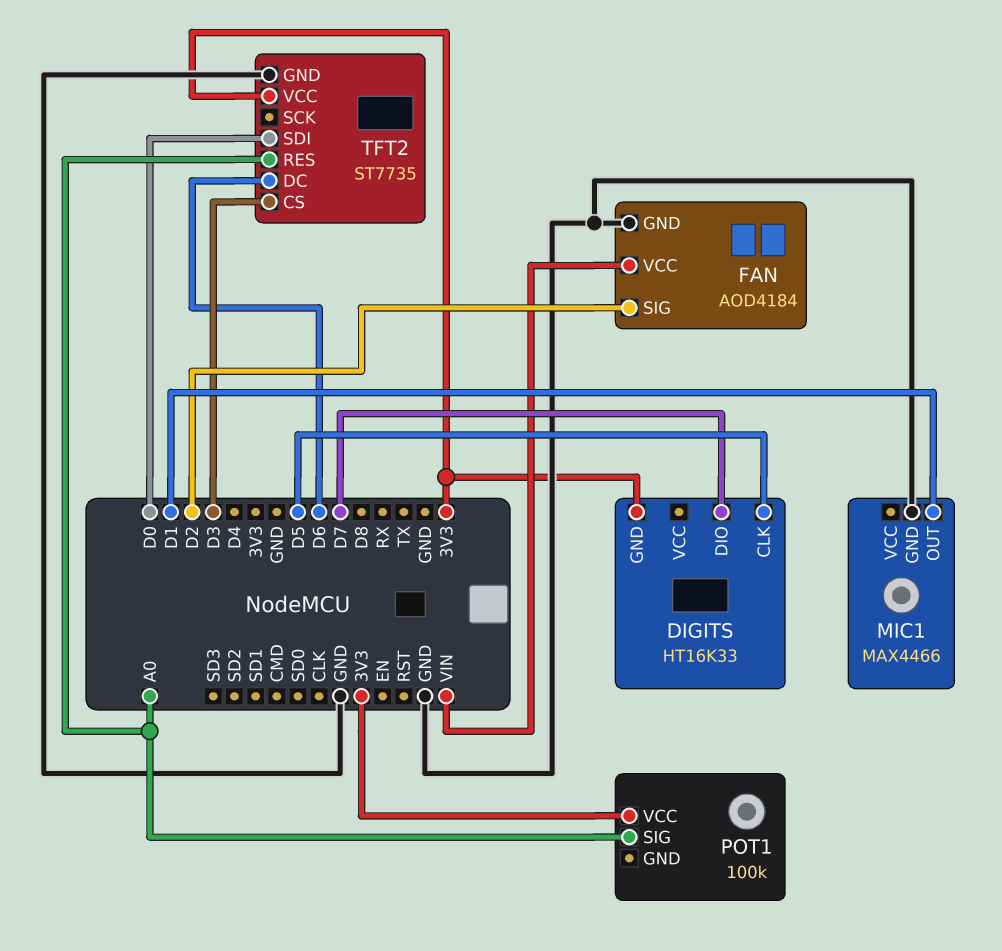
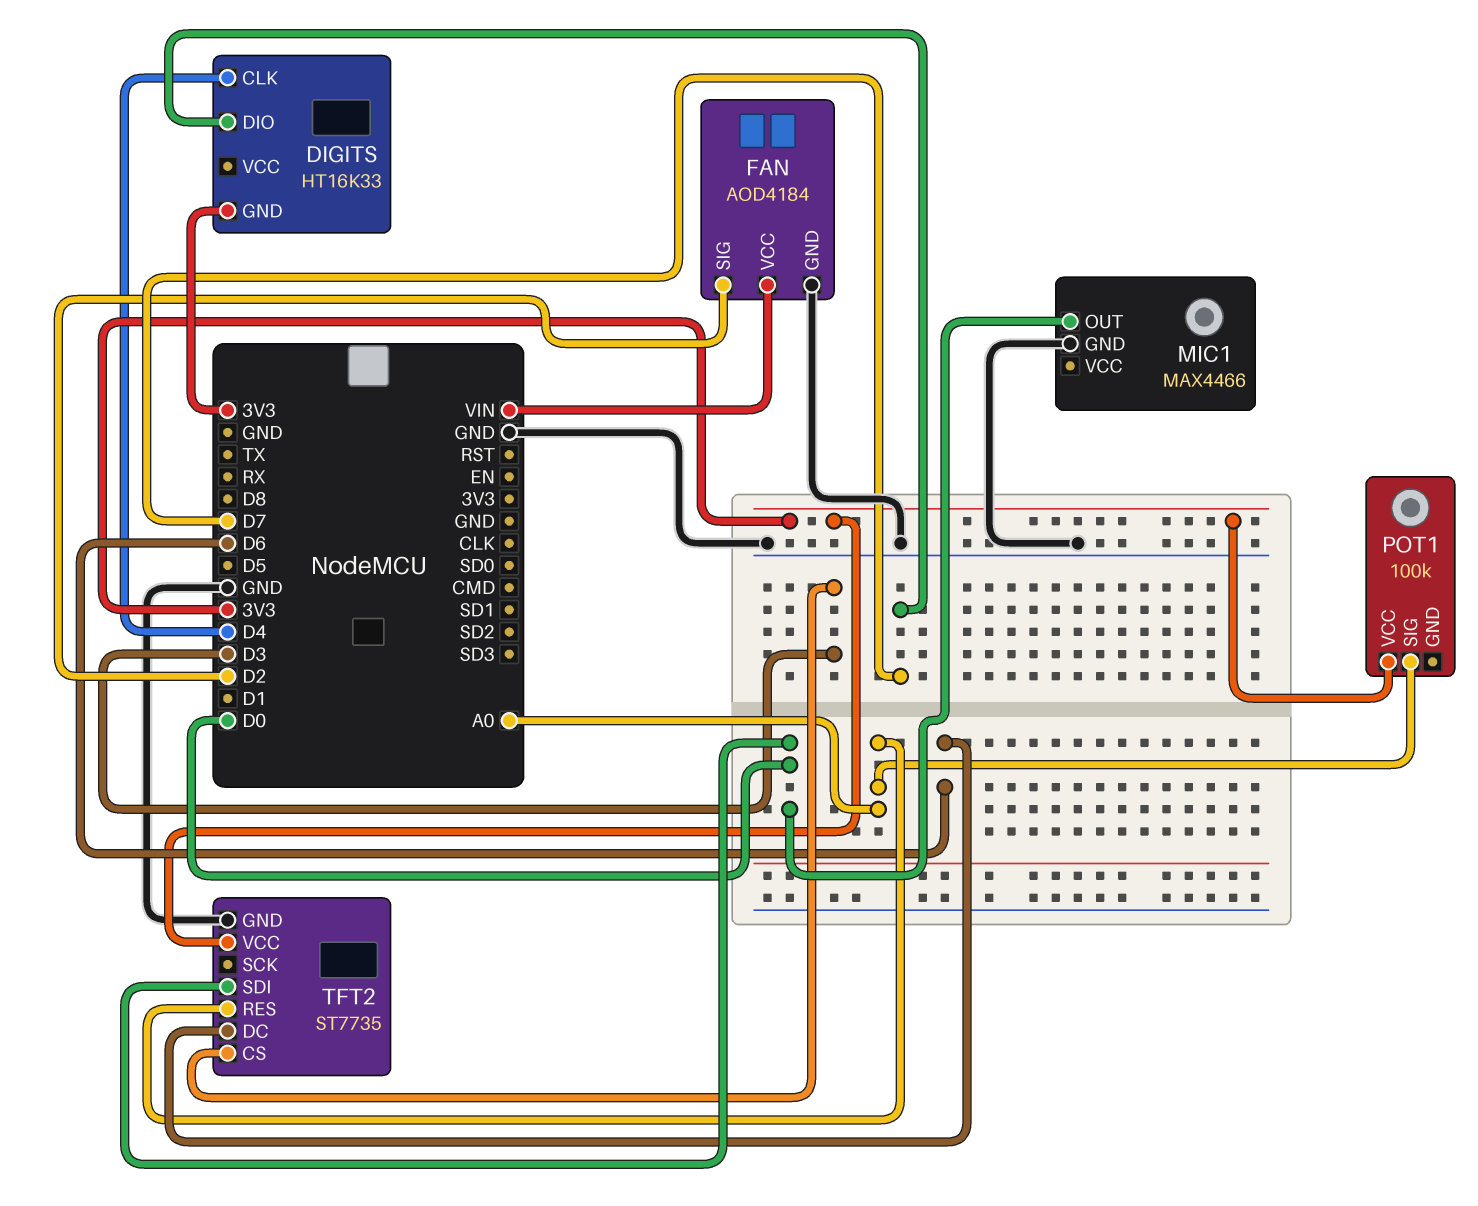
DIGITS pin CLK: D5 -> D4
MIC1 pin OUT: D1 -> D0

